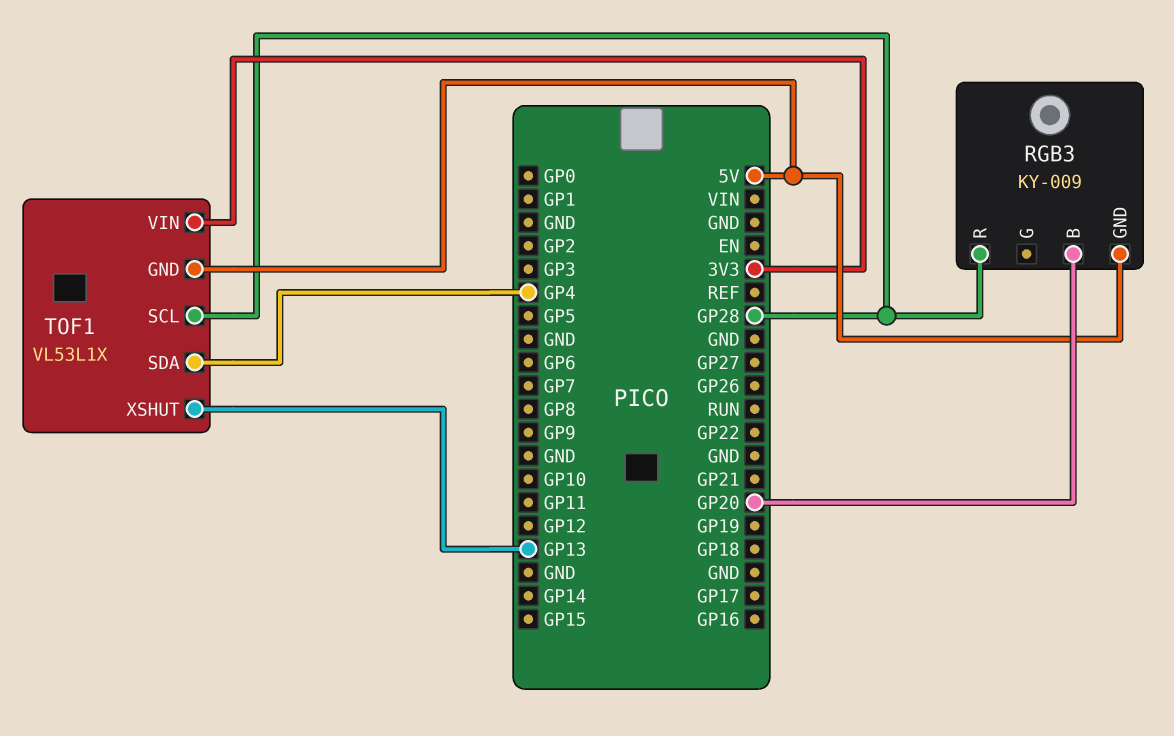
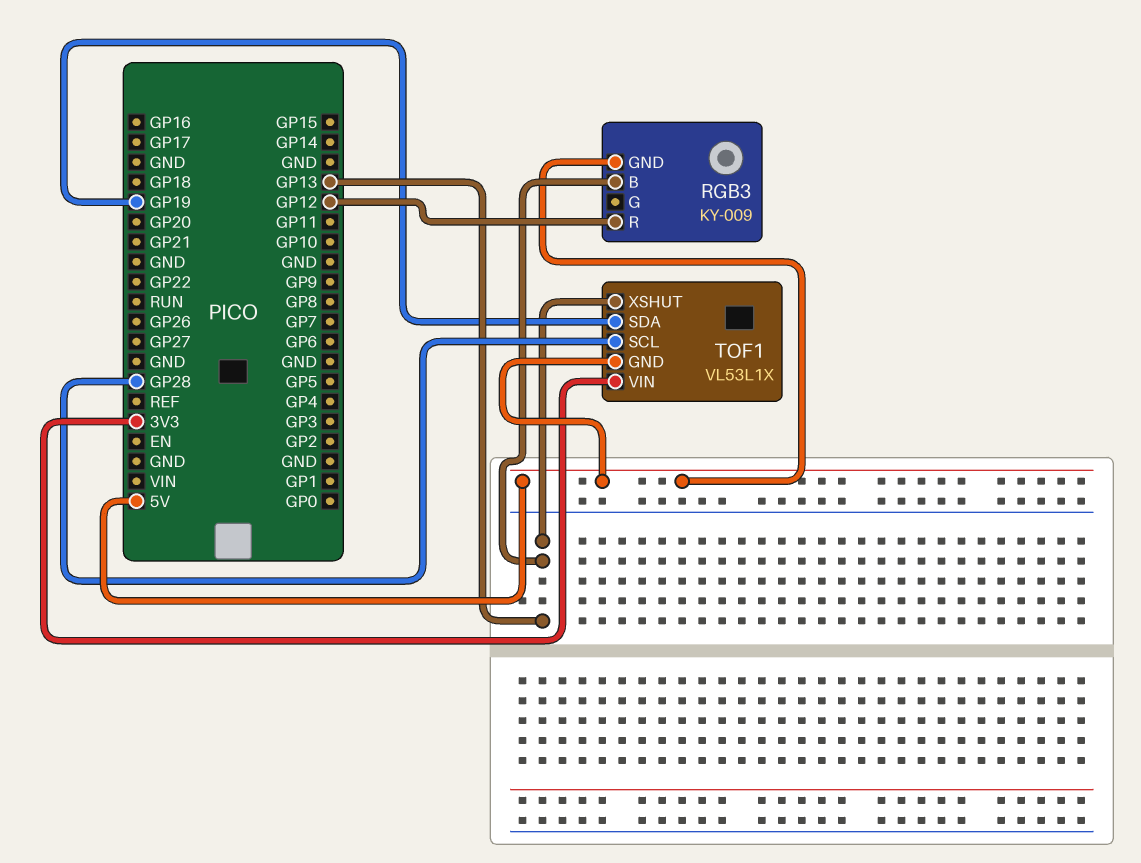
RGB3 pin B: GP20 -> GP13
RGB3 pin R: GP28 -> GP12
TOF1 pin SDA: GP4 -> GP19

